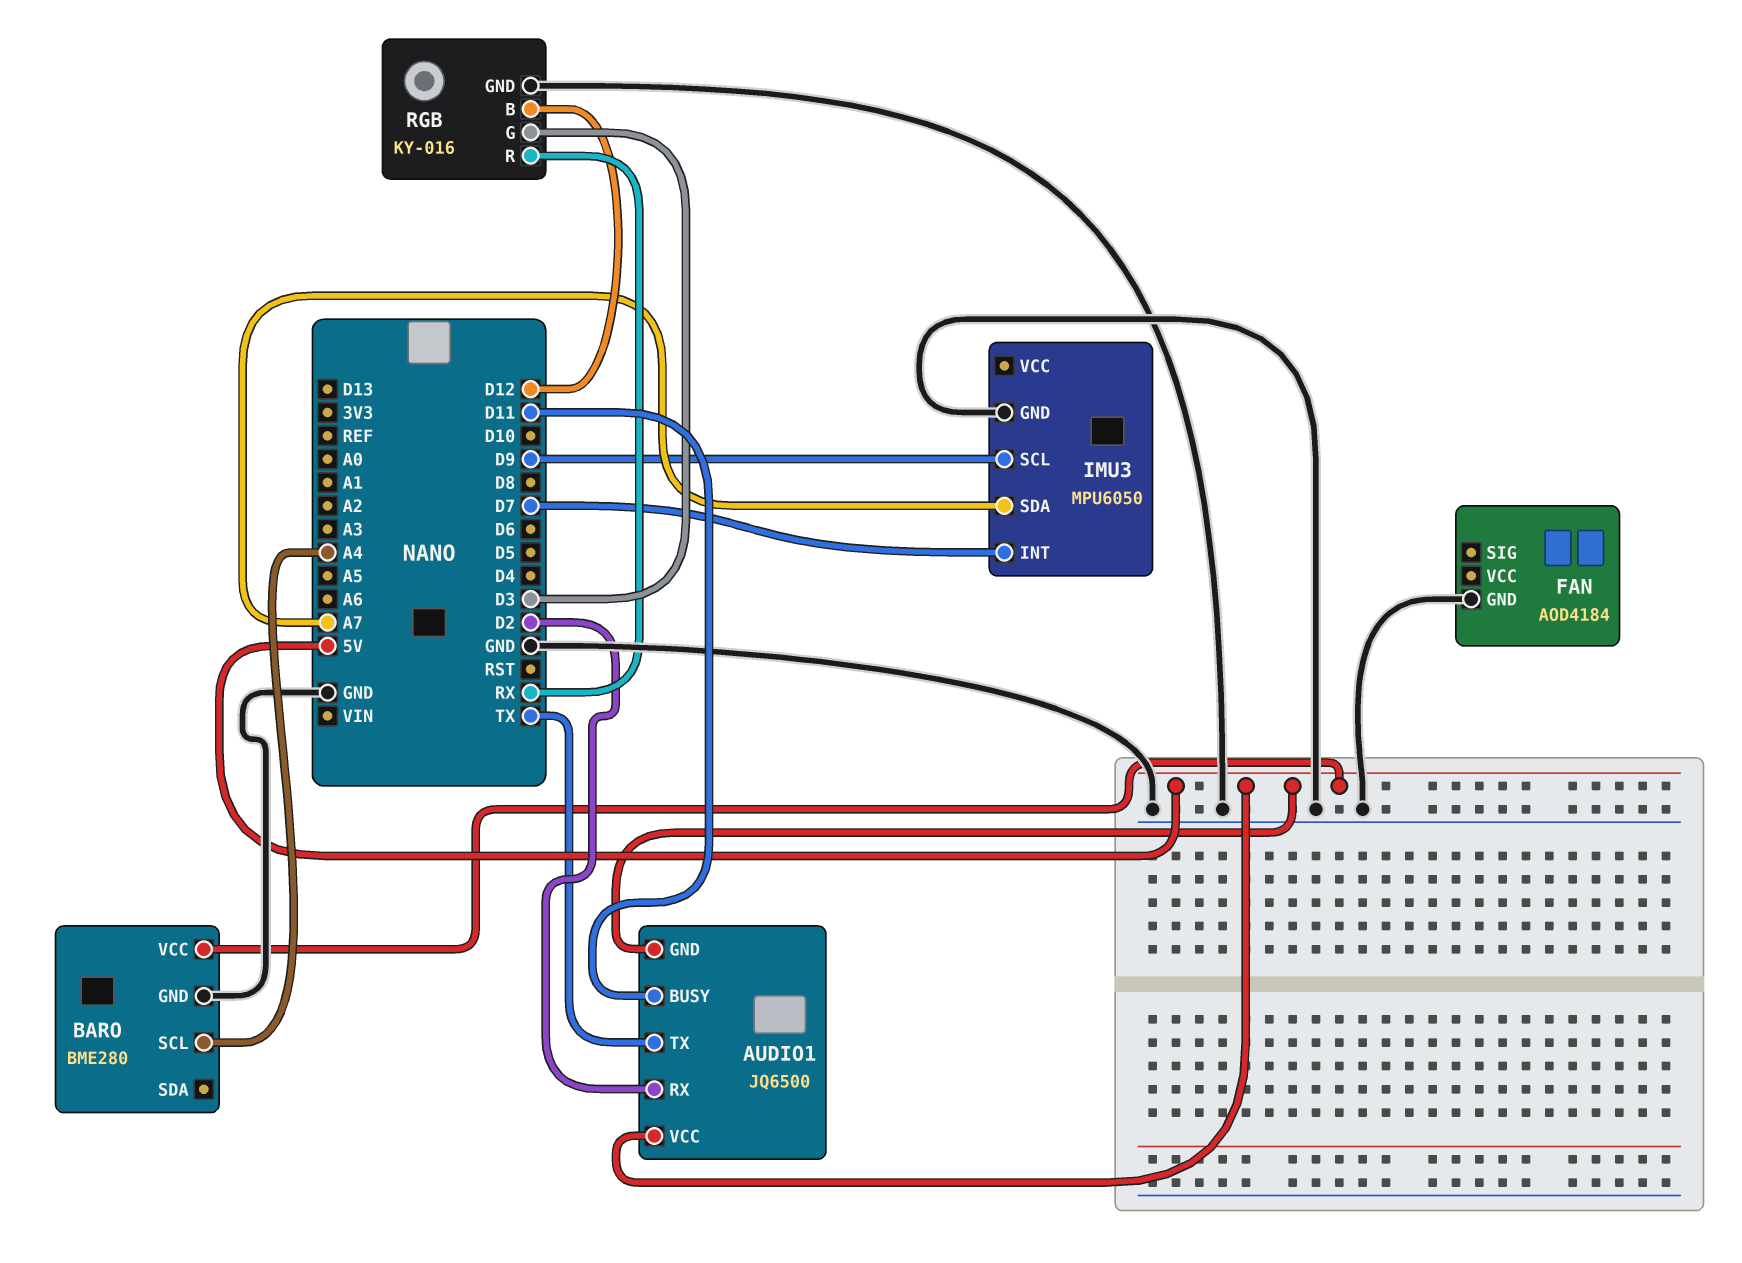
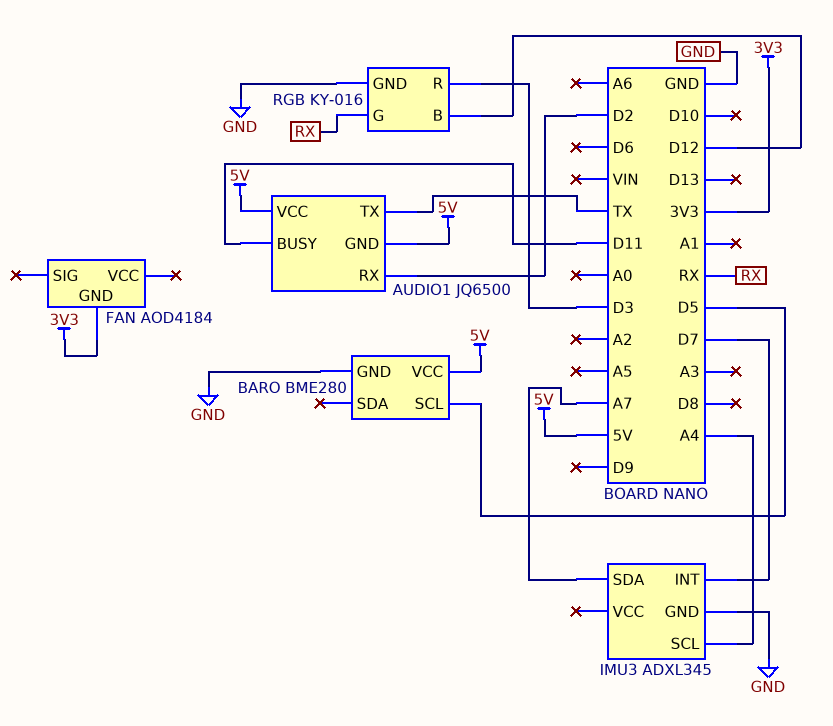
BARO pin SCL: A4 -> D5
FAN pin GND: GND -> 3V3
IMU3: MPU6050 -> ADXL345
IMU3 pin SCL: D9 -> A4
RGB pin G: D3 -> RX
RGB pin R: RX -> D3

